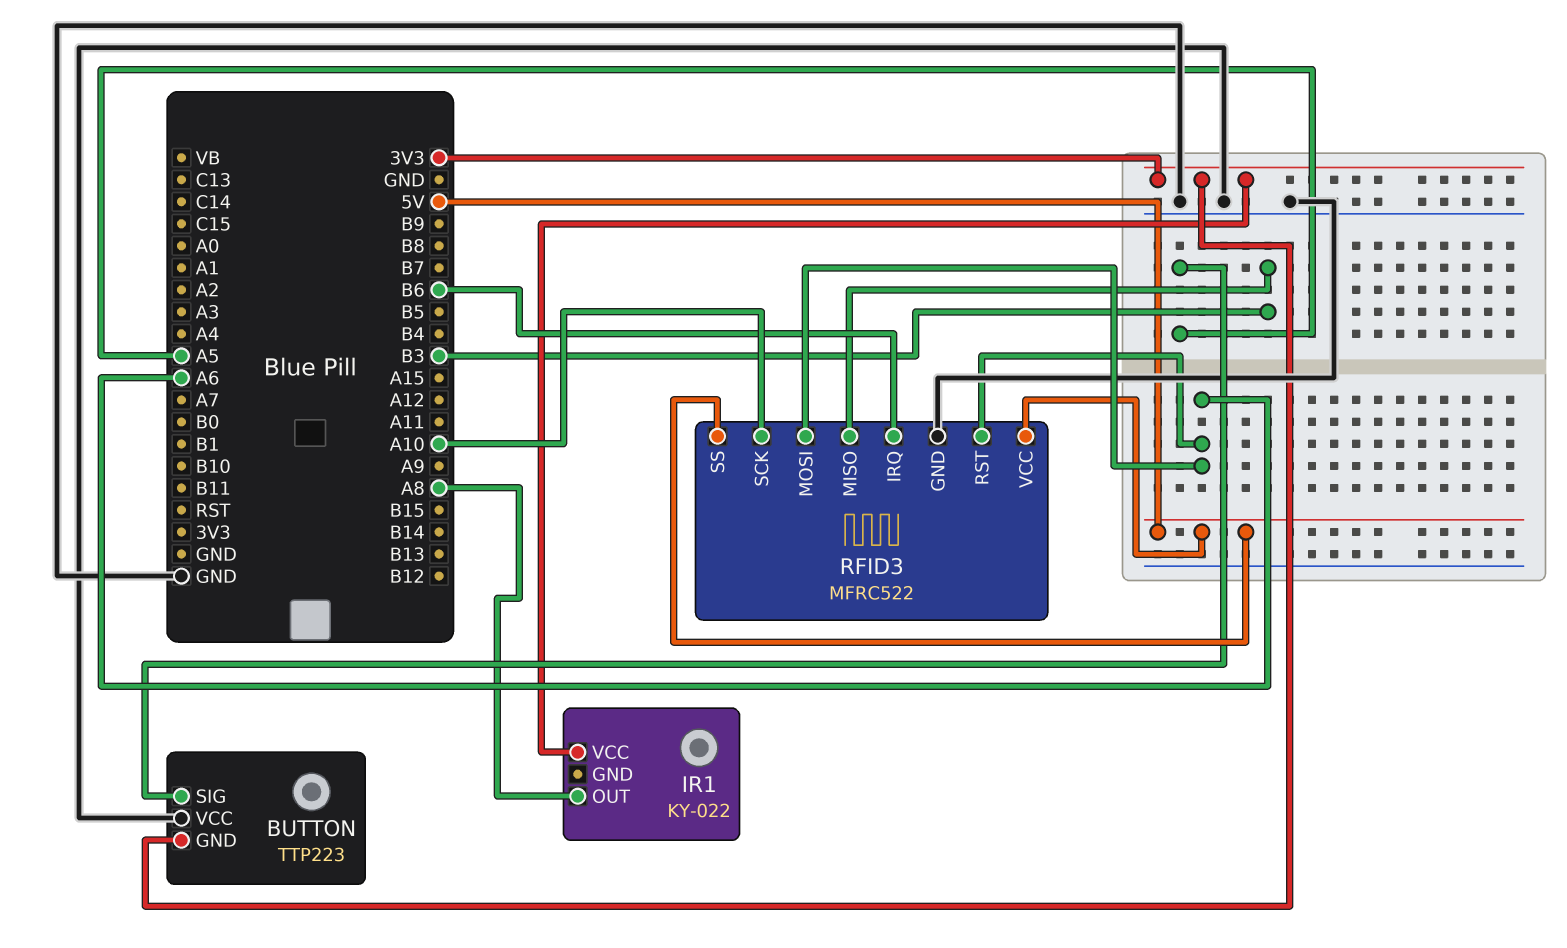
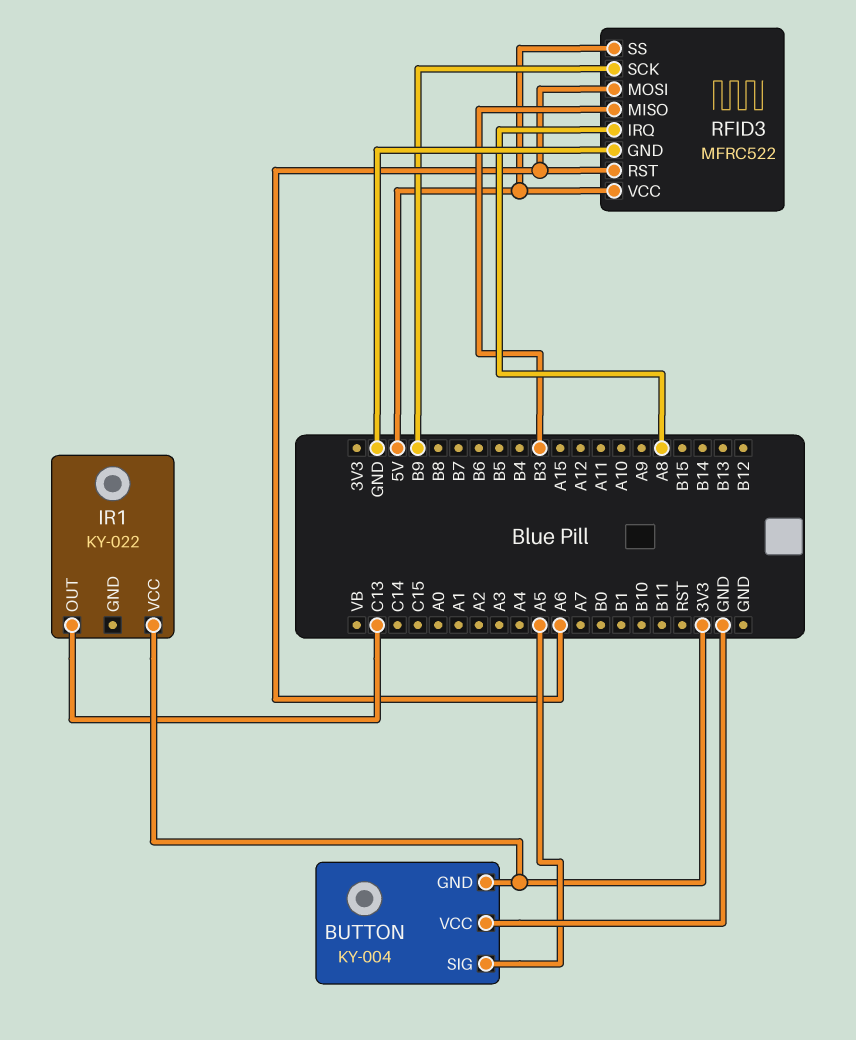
BUTTON: TTP223 -> KY-004
IR1 pin OUT: A8 -> C13
RFID3 pin IRQ: B6 -> A8
RFID3 pin SCK: A10 -> B9

